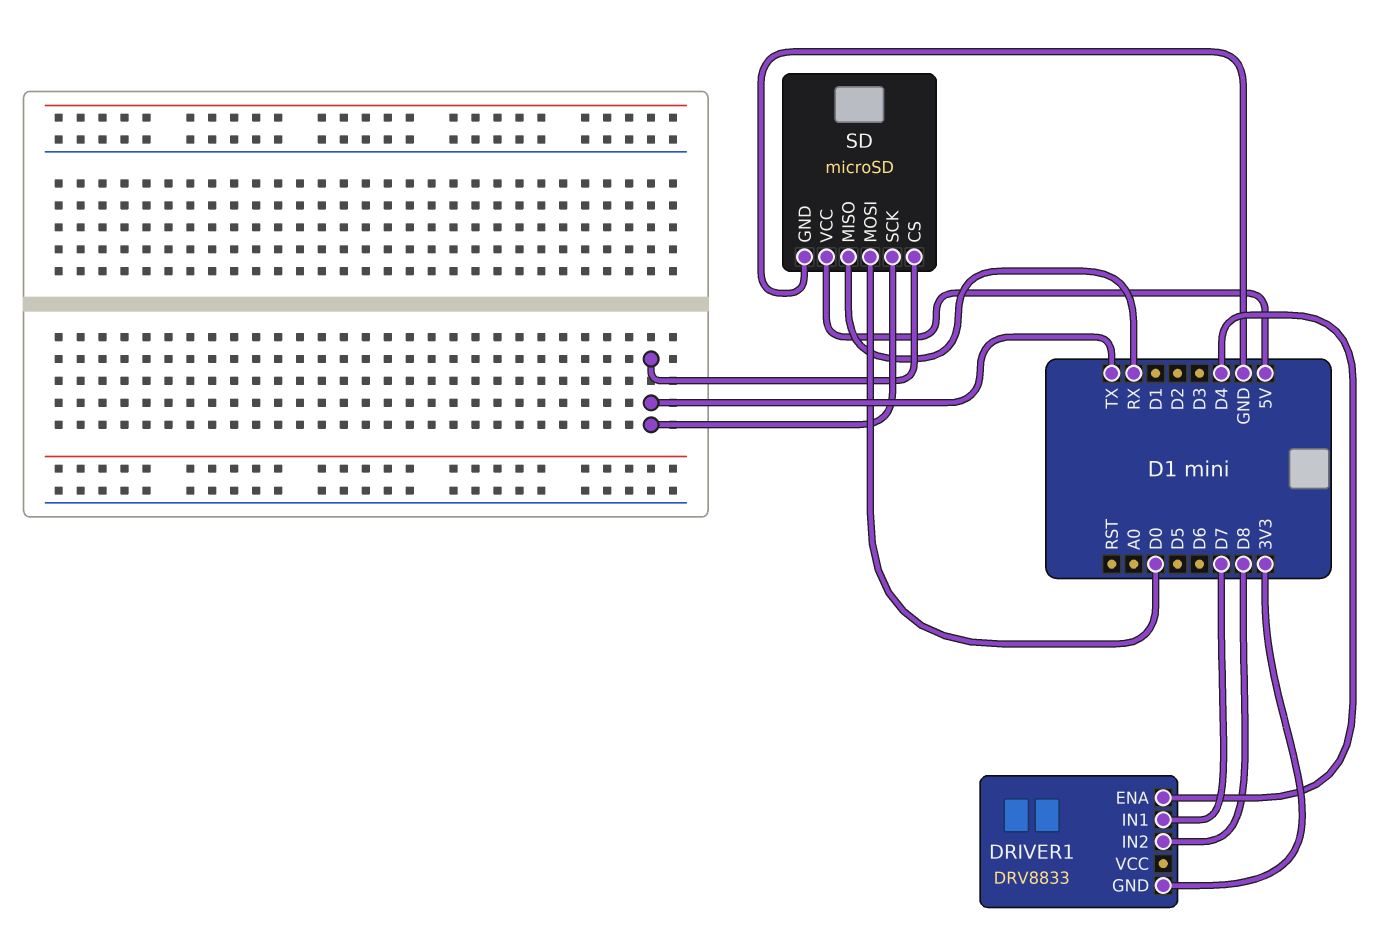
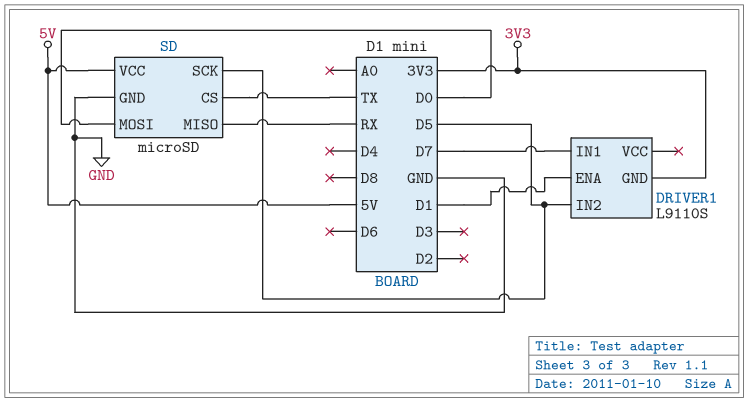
DRIVER1: DRV8833 -> L9110S
DRIVER1 pin ENA: D4 -> D1
DRIVER1 pin IN2: D8 -> D5
SD pin SCK: TX -> D5

